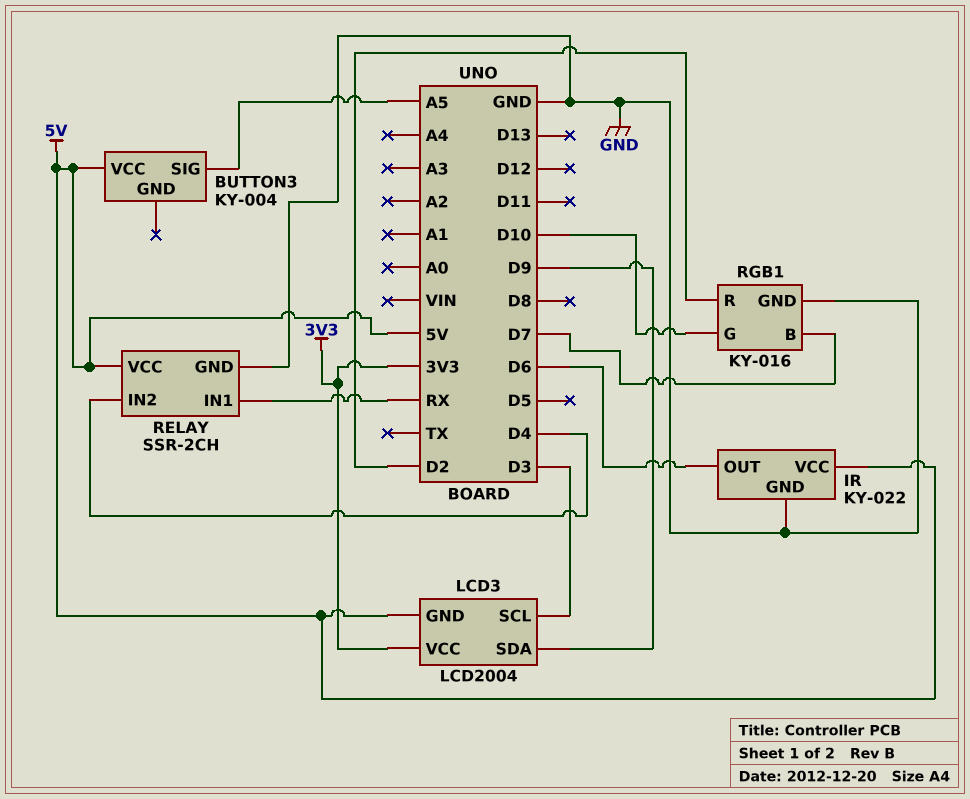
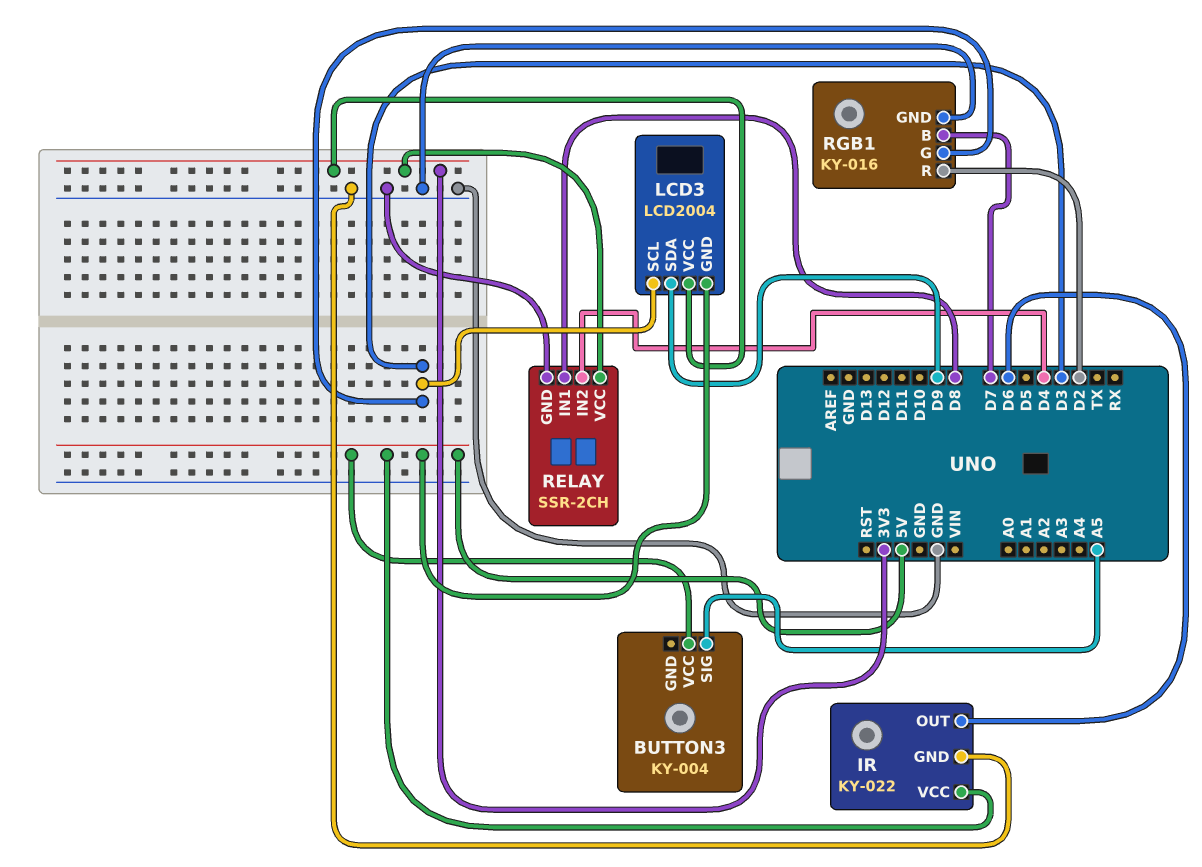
RELAY pin IN1: RX -> D8
RELAY pin VCC: 5V -> 3V3
RGB1 pin G: D10 -> D3

